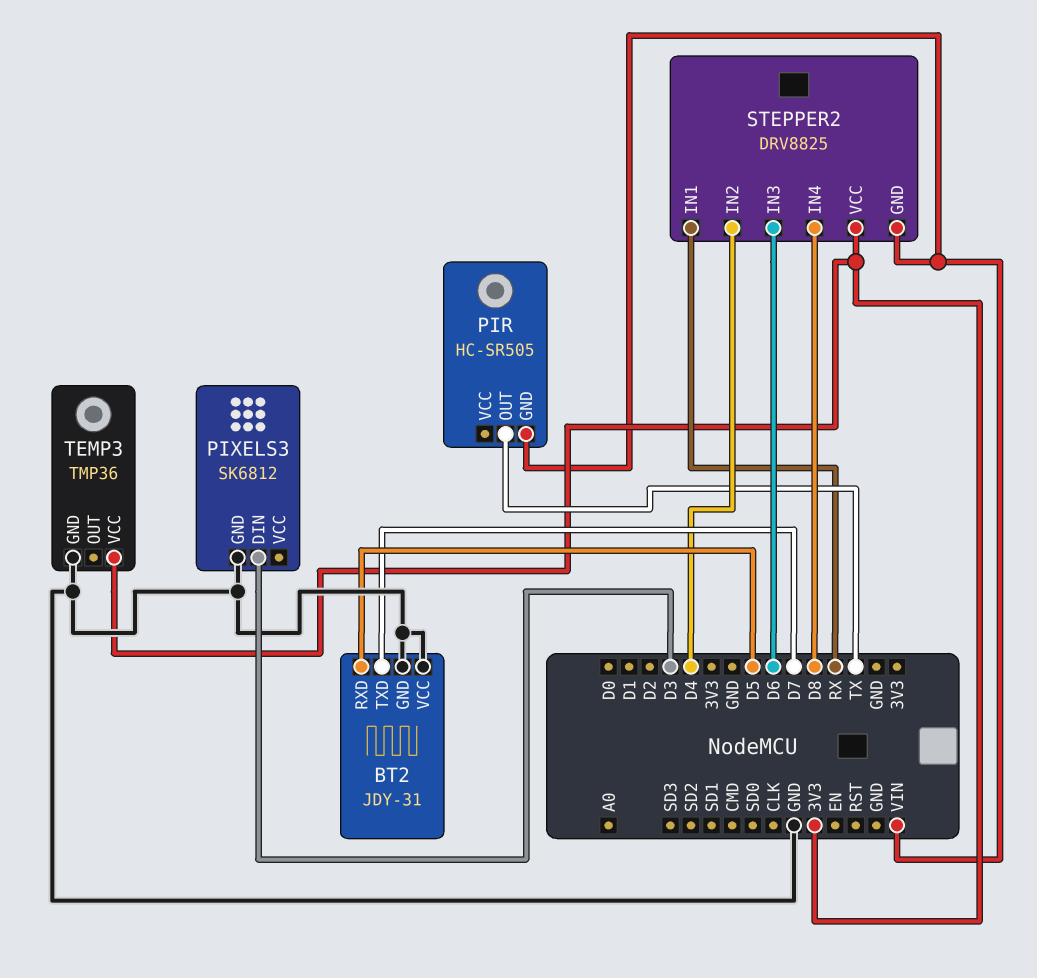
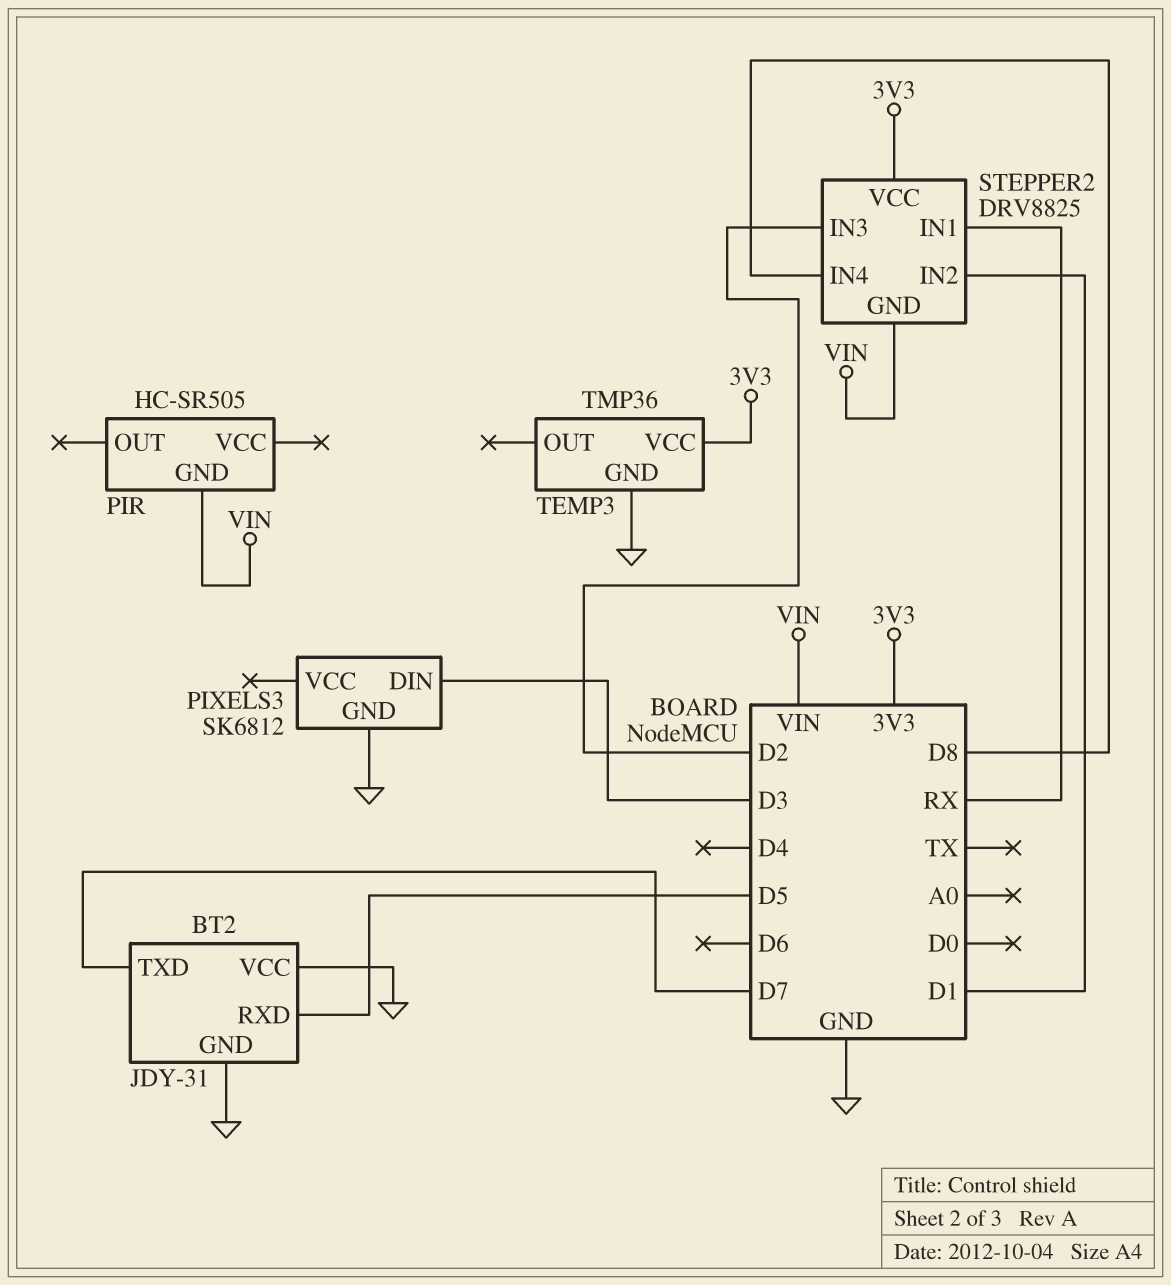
PIR pin OUT: TX -> none
STEPPER2 pin IN2: D4 -> D1
STEPPER2 pin IN3: D6 -> D2

